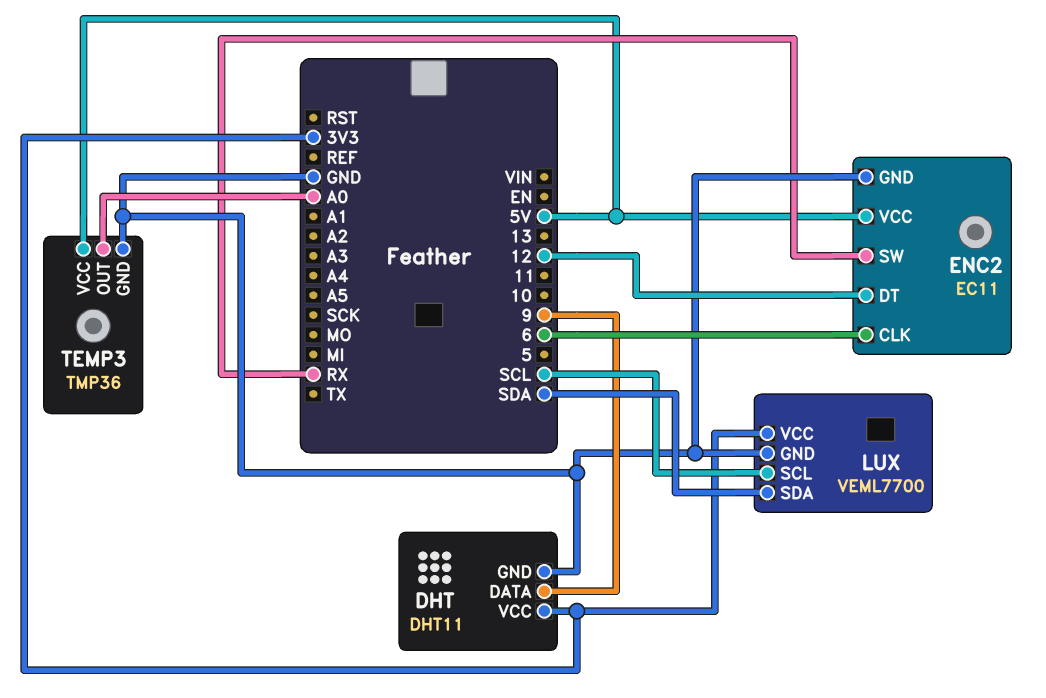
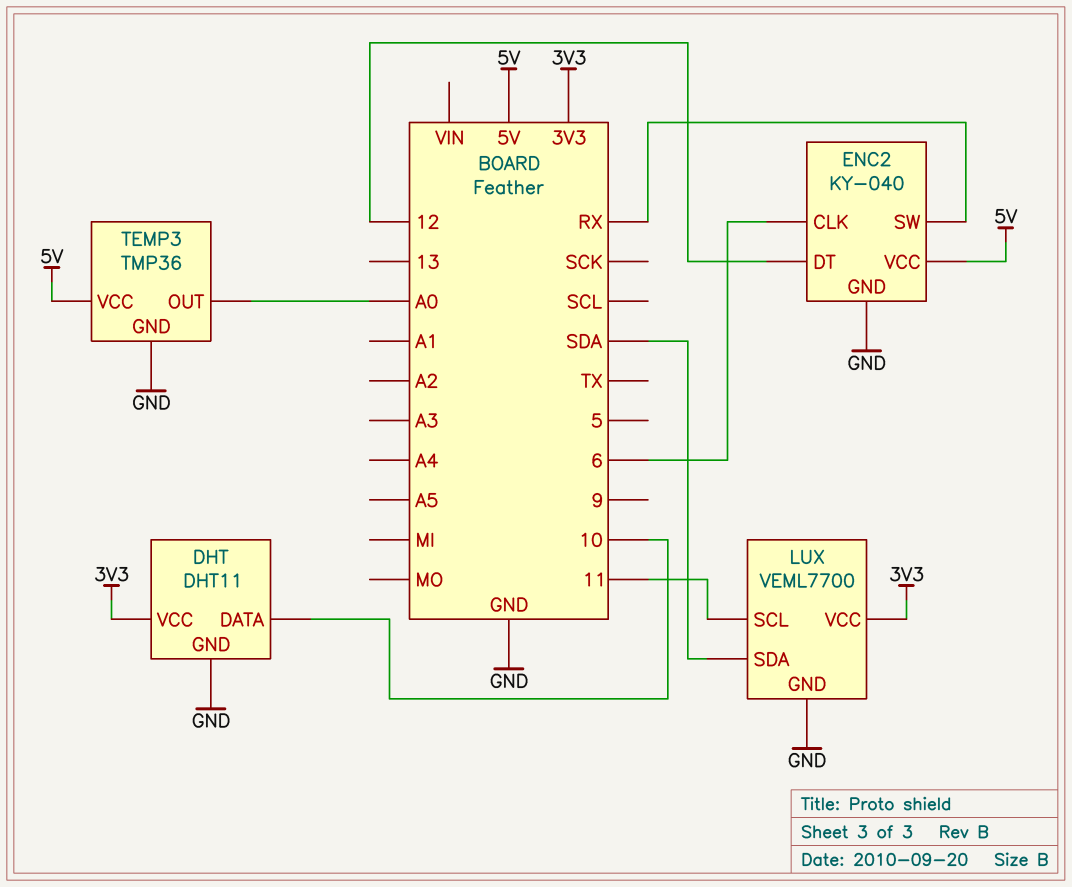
DHT pin DATA: 9 -> 10
ENC2: EC11 -> KY-040
LUX pin SCL: SCL -> 11

